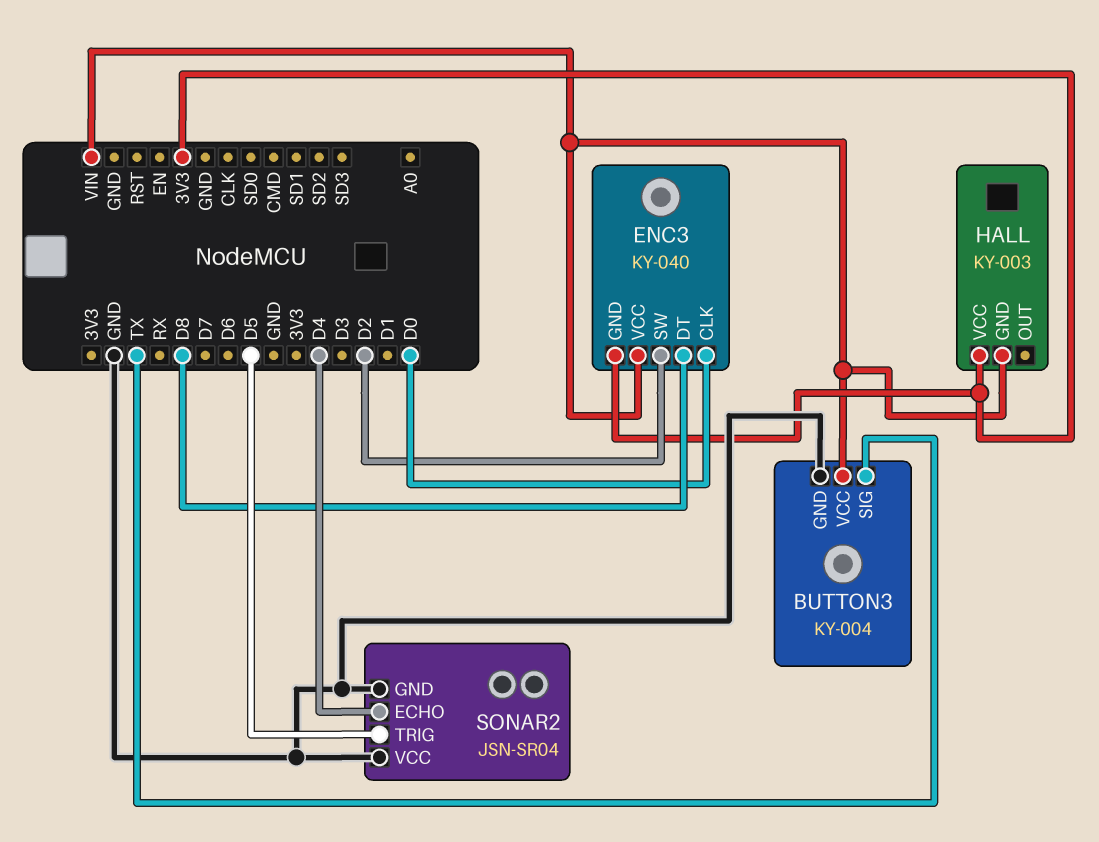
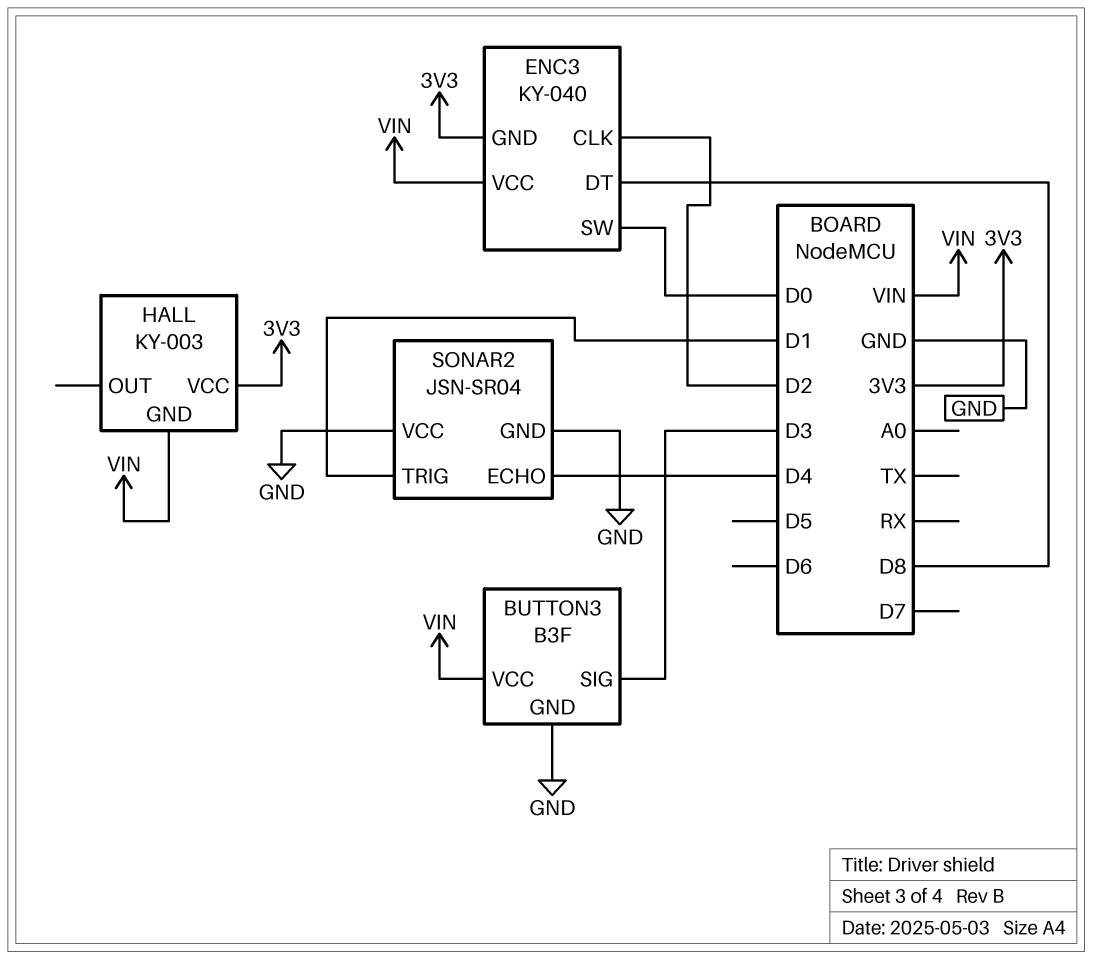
BUTTON3: KY-004 -> B3F
BUTTON3 pin SIG: TX -> D3
ENC3 pin CLK: D0 -> D2
ENC3 pin SW: D2 -> D0
SONAR2 pin TRIG: D5 -> D1

